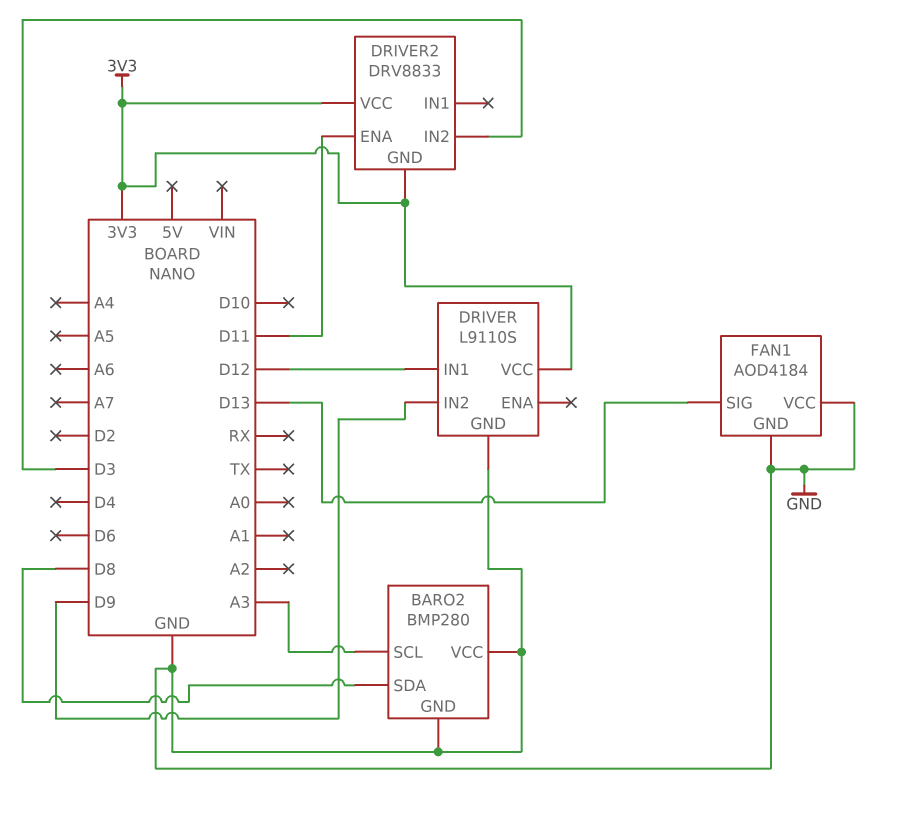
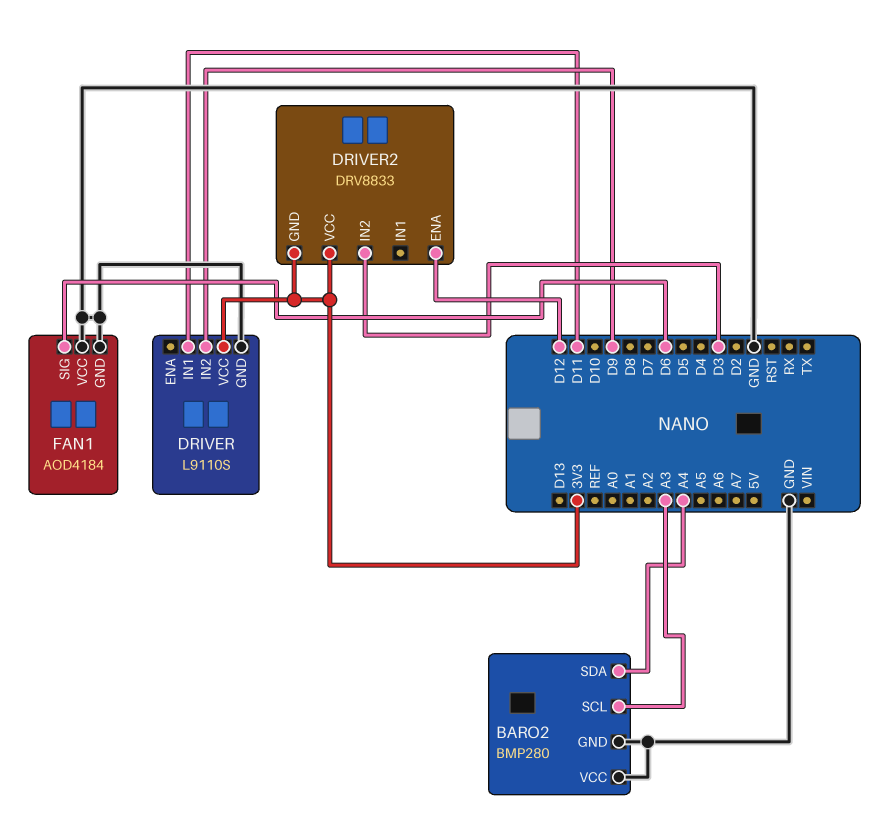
BARO2 pin SDA: D8 -> A4
DRIVER pin IN1: D12 -> D11
DRIVER2 pin ENA: D11 -> D12
FAN1 pin SIG: D13 -> D6

